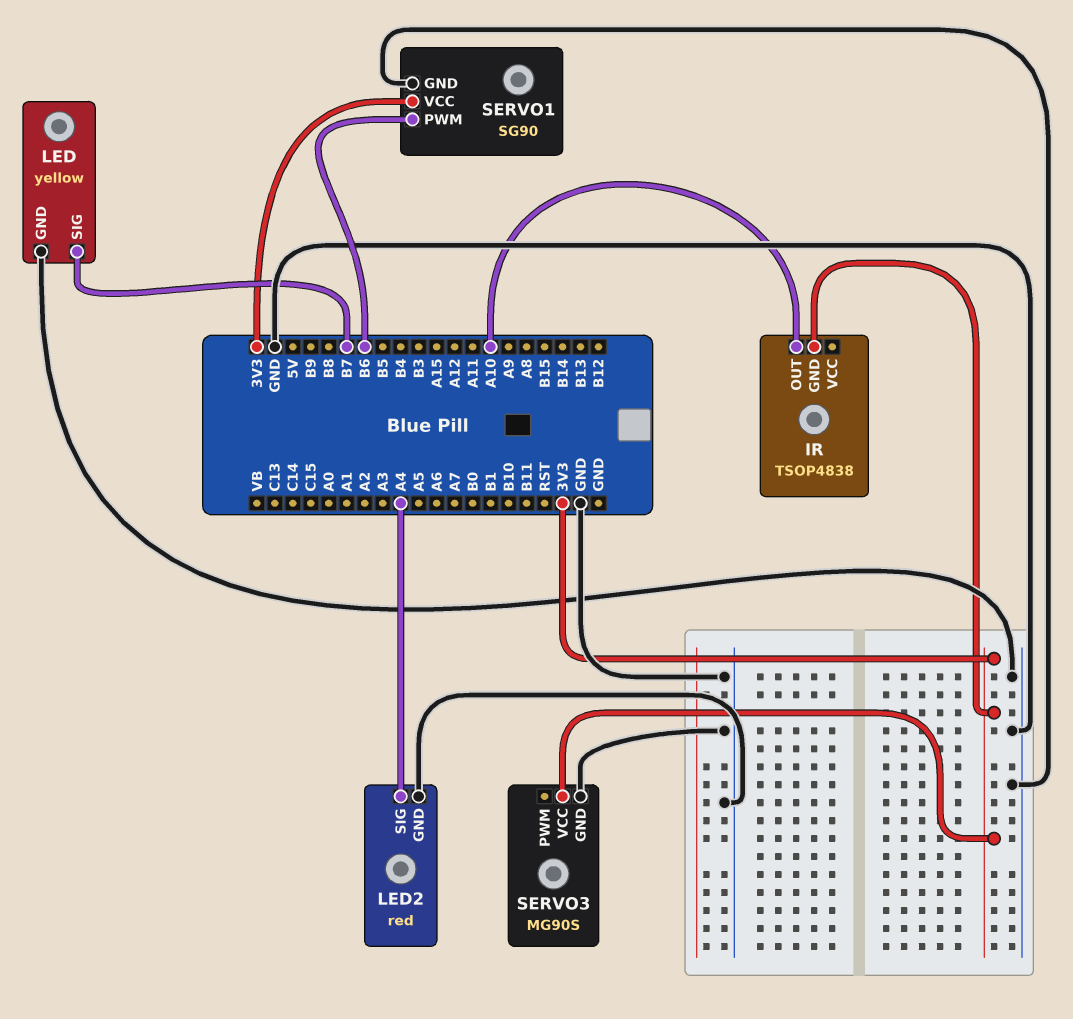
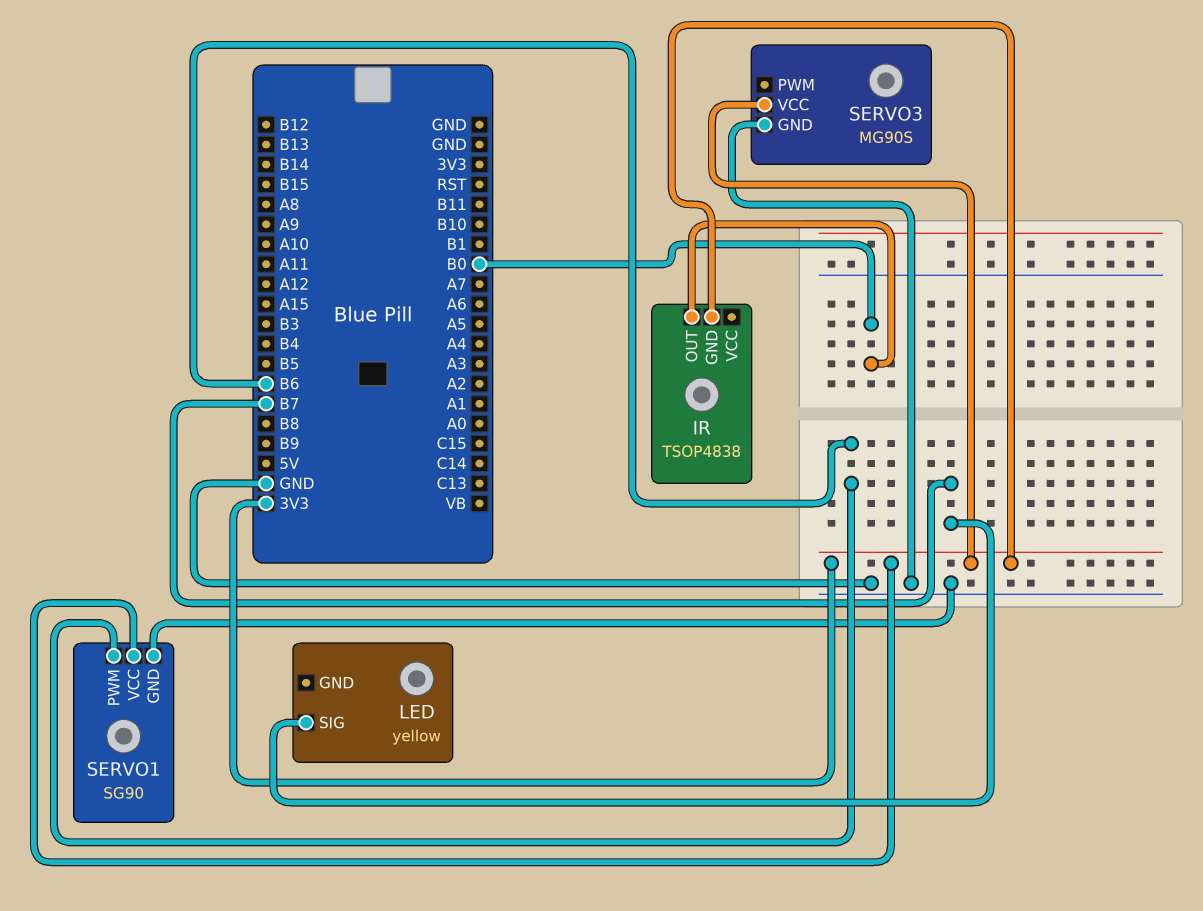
IR pin OUT: A10 -> B0
LED pin GND: GND -> none
LED2: red -> none
LED2 pin GND: GND -> none
LED2 pin SIG: A4 -> none

